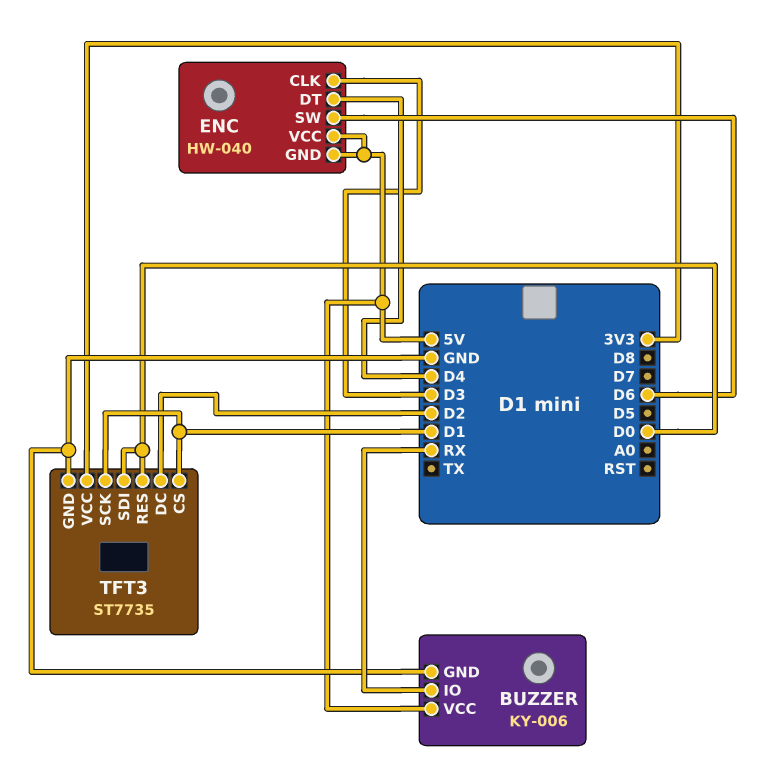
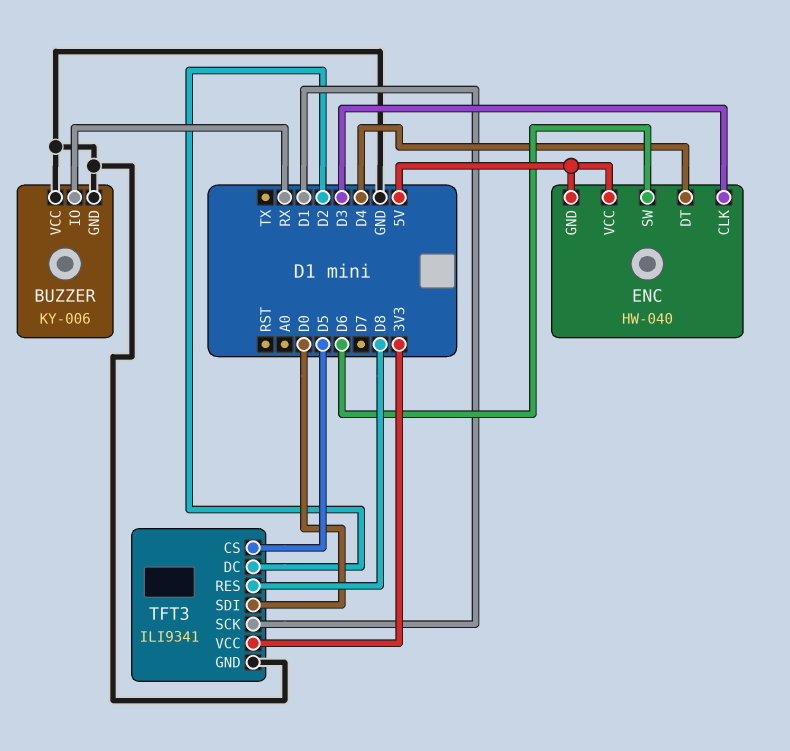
BUZZER pin VCC: 5V -> GND
TFT3: ST7735 -> ILI9341
TFT3 pin CS: D1 -> D5
TFT3 pin RES: D0 -> D8

